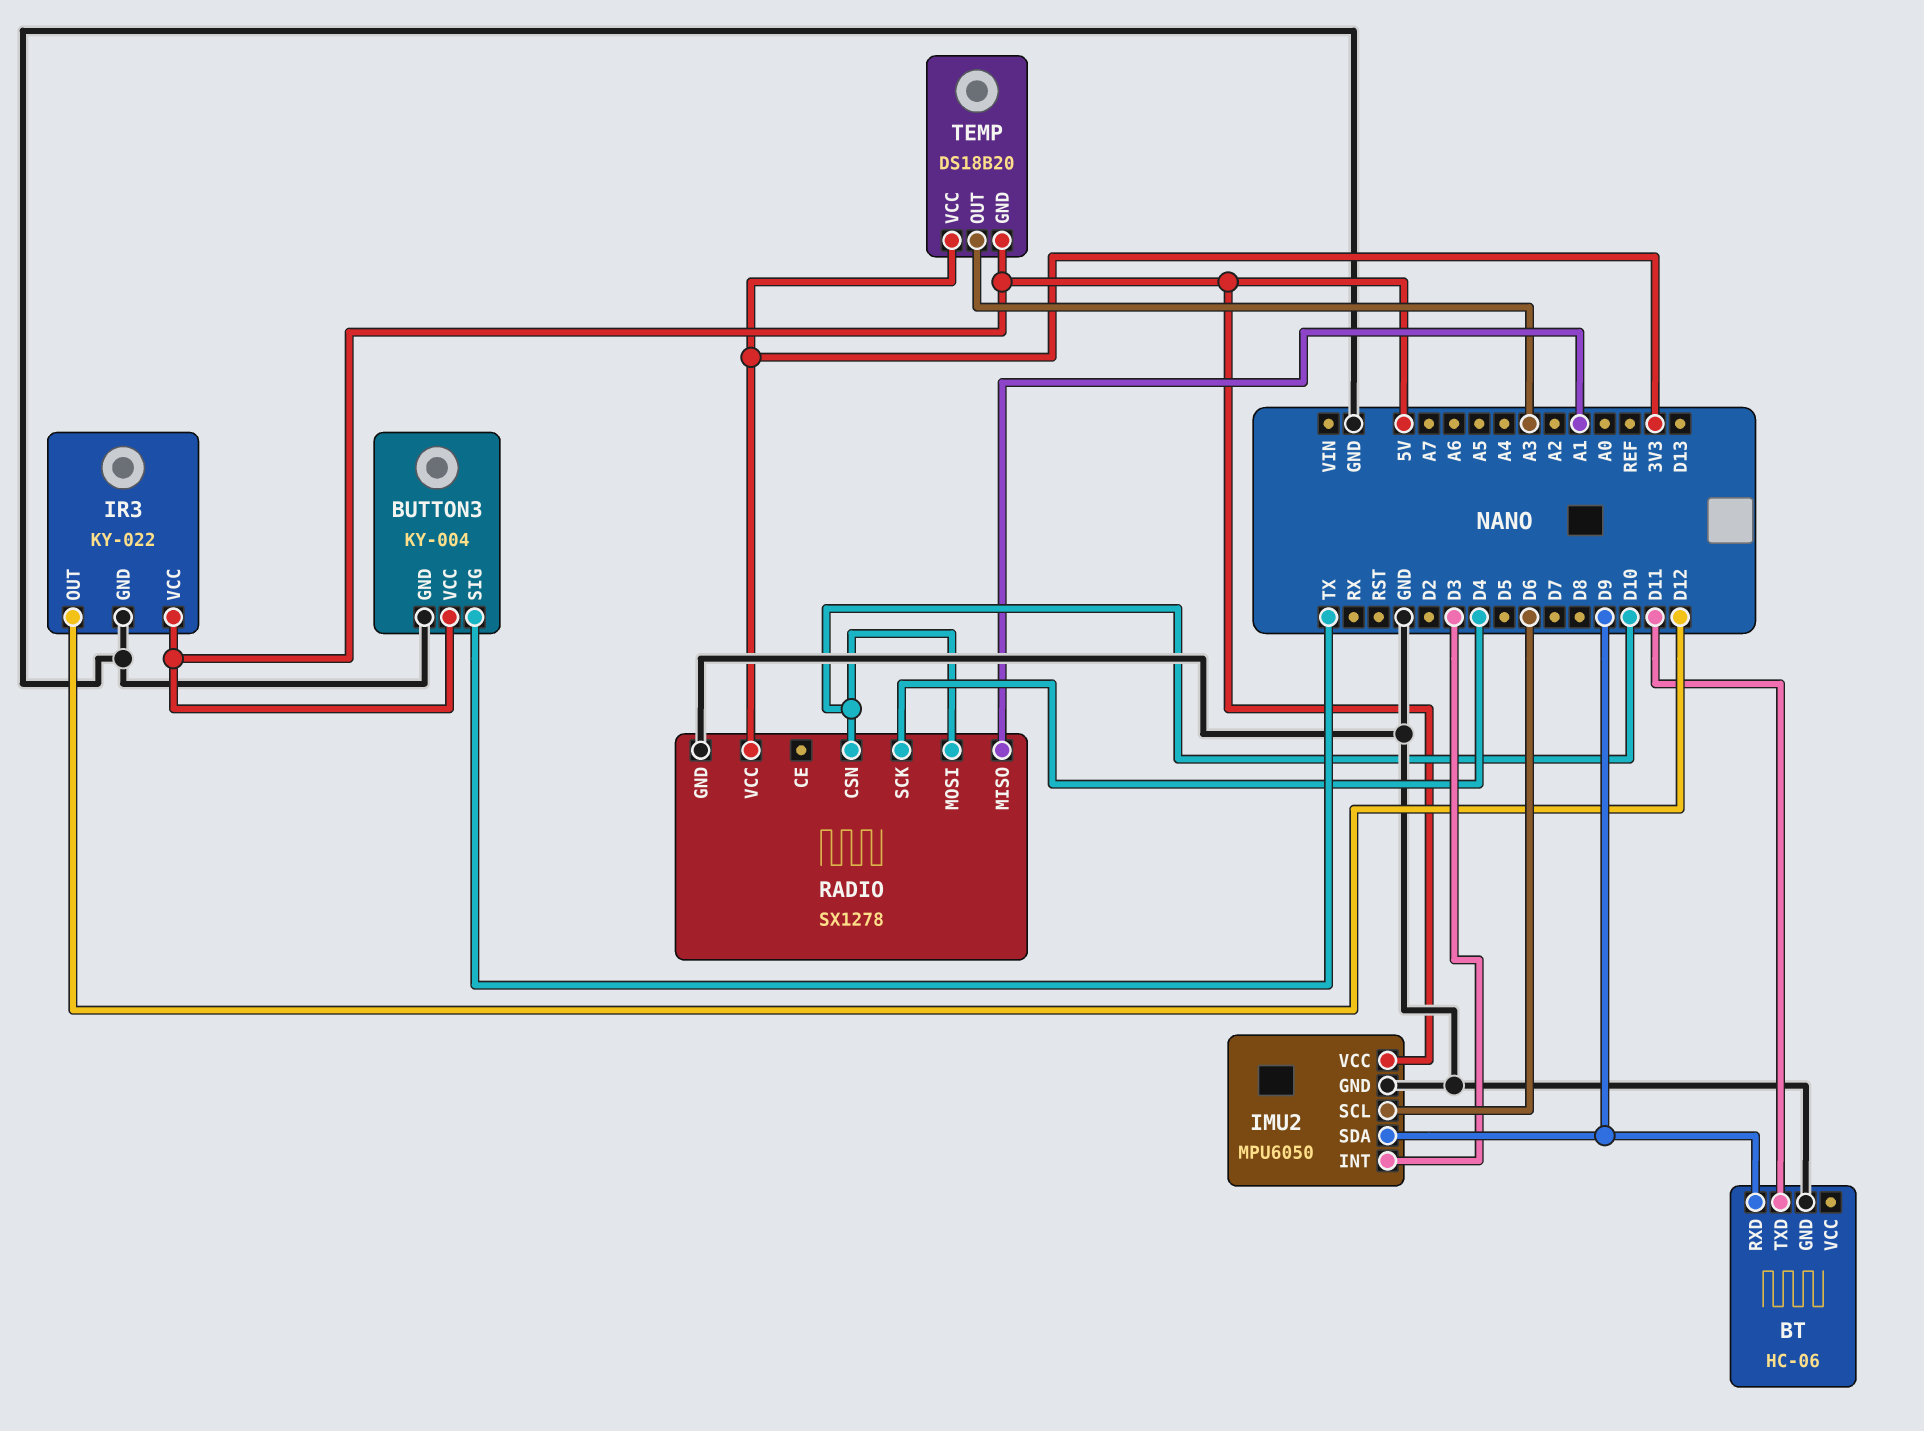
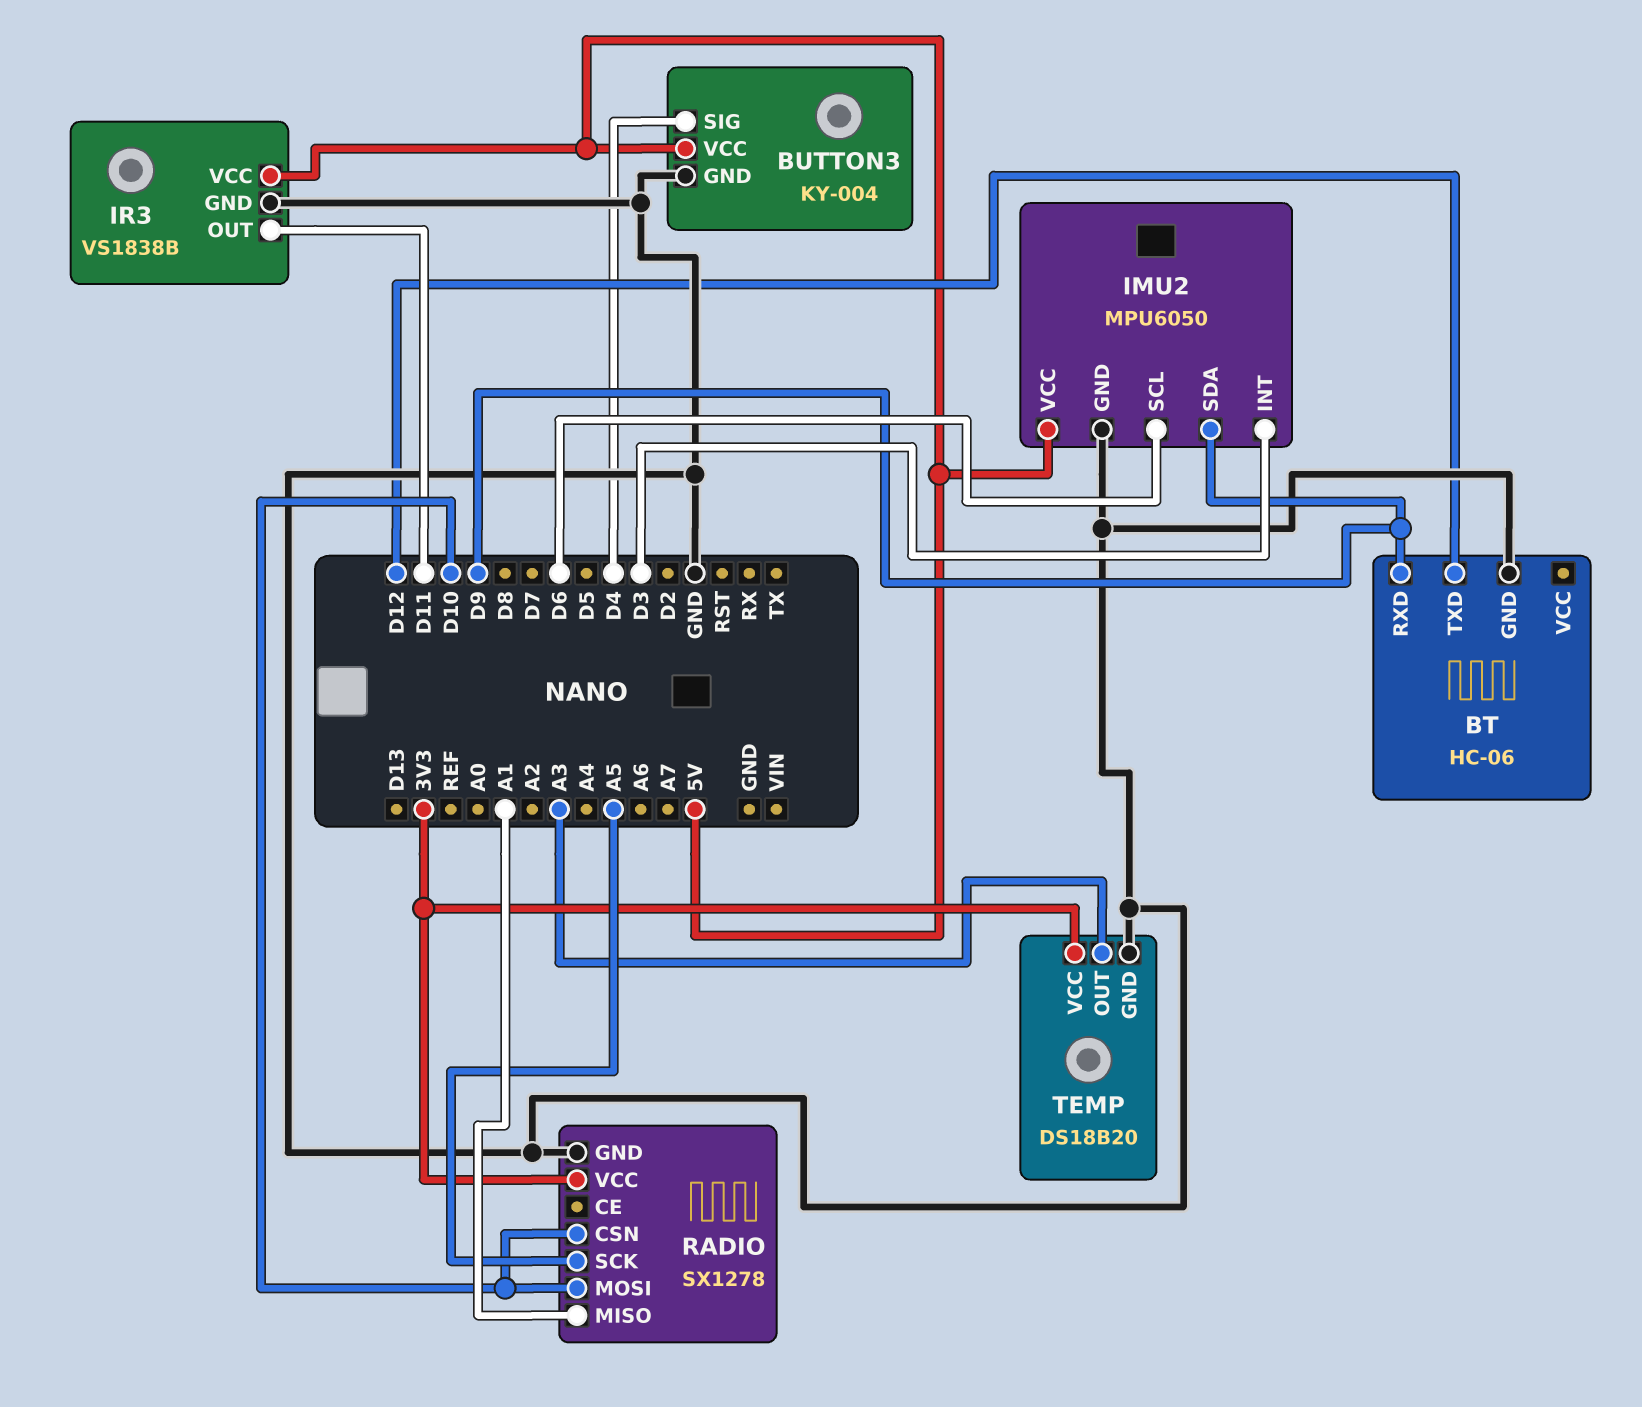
BT pin TXD: D11 -> D12
BUTTON3 pin SIG: TX -> D4
IR3: KY-022 -> VS1838B
IR3 pin OUT: D12 -> D11
RADIO pin SCK: D4 -> A5
TEMP pin GND: 5V -> GND

